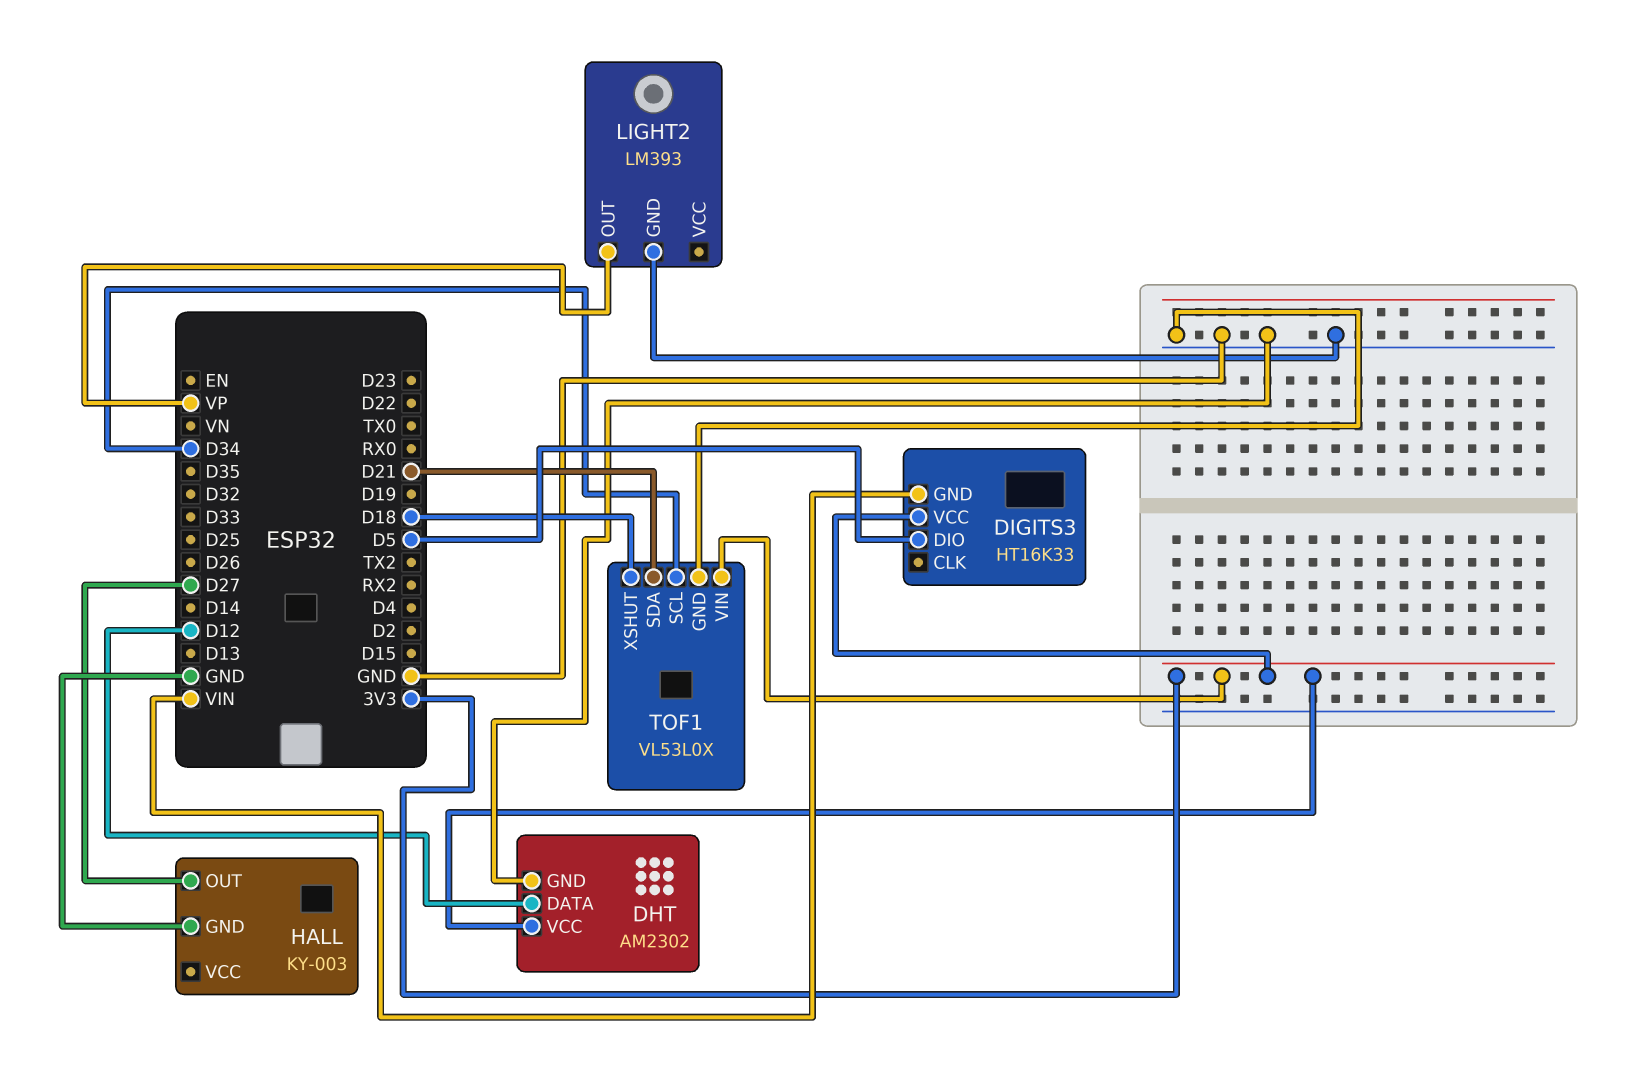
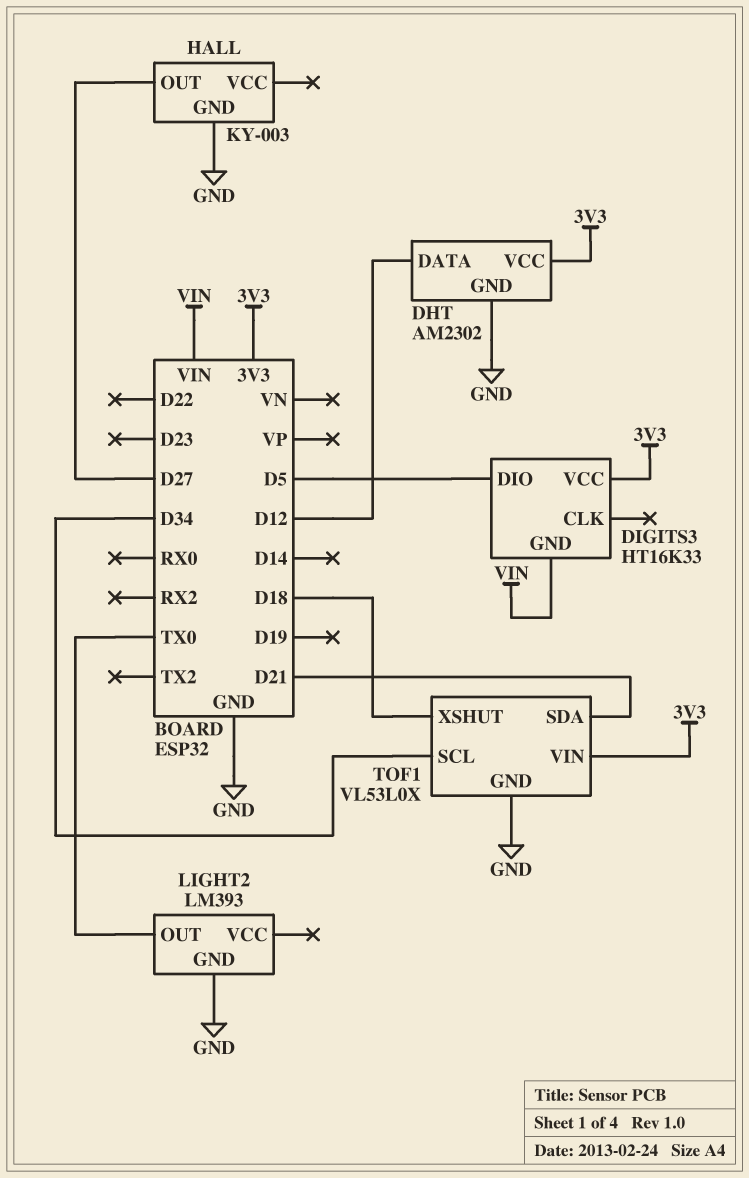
LIGHT2 pin OUT: VP -> TX0

